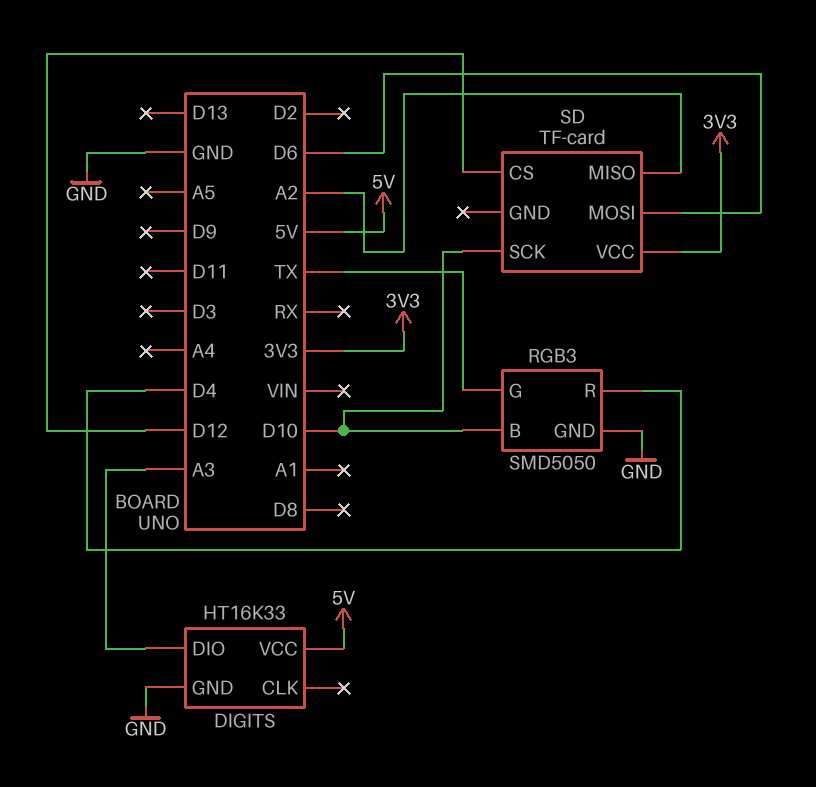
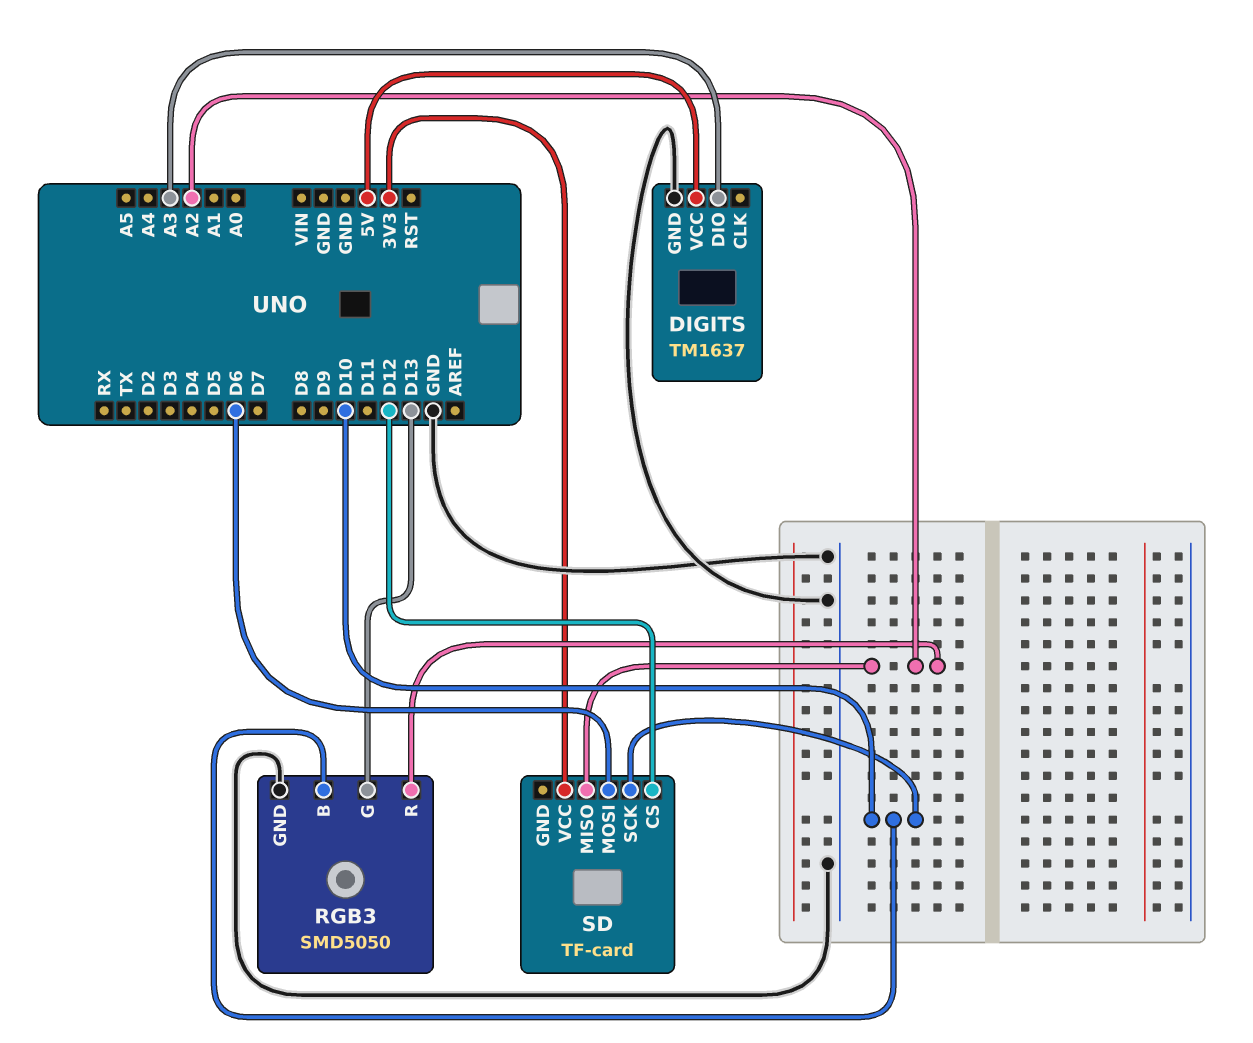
DIGITS: HT16K33 -> TM1637
RGB3 pin G: TX -> D13
RGB3 pin R: D4 -> A2

